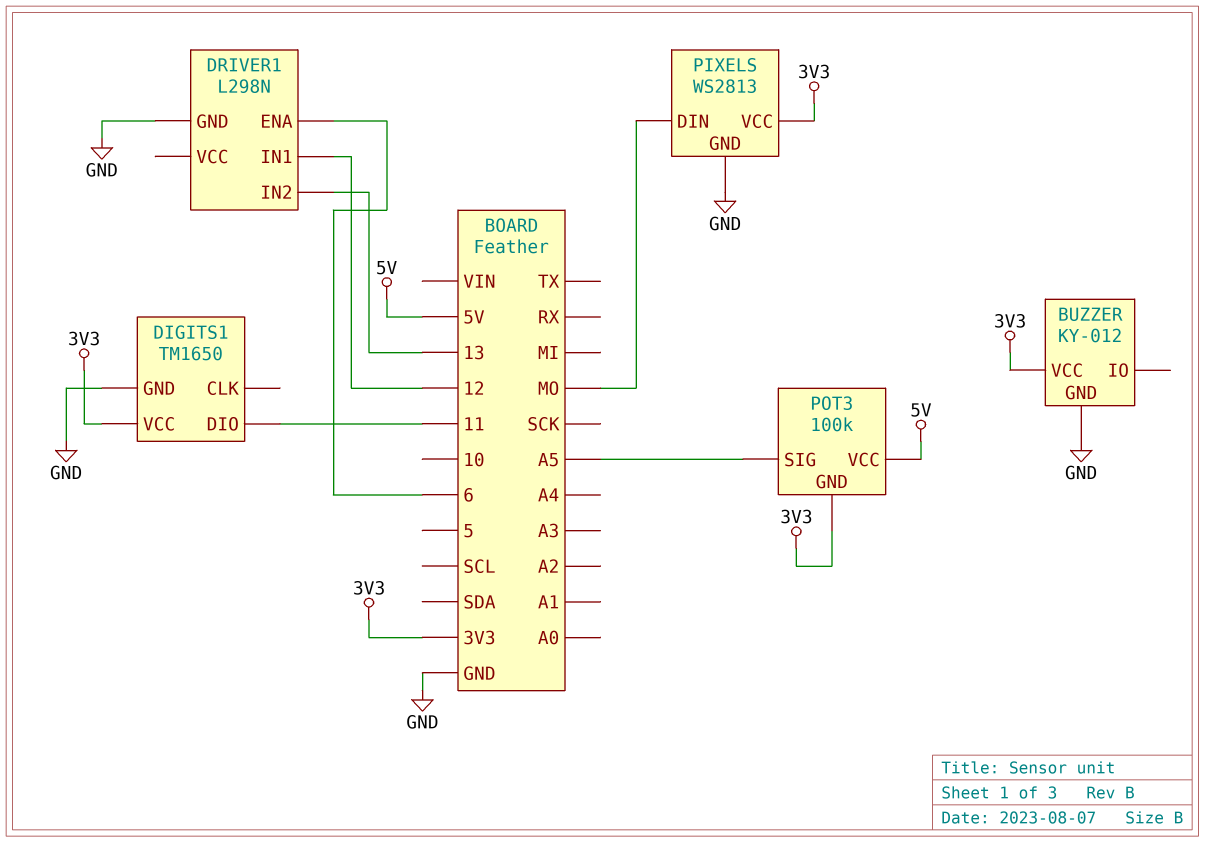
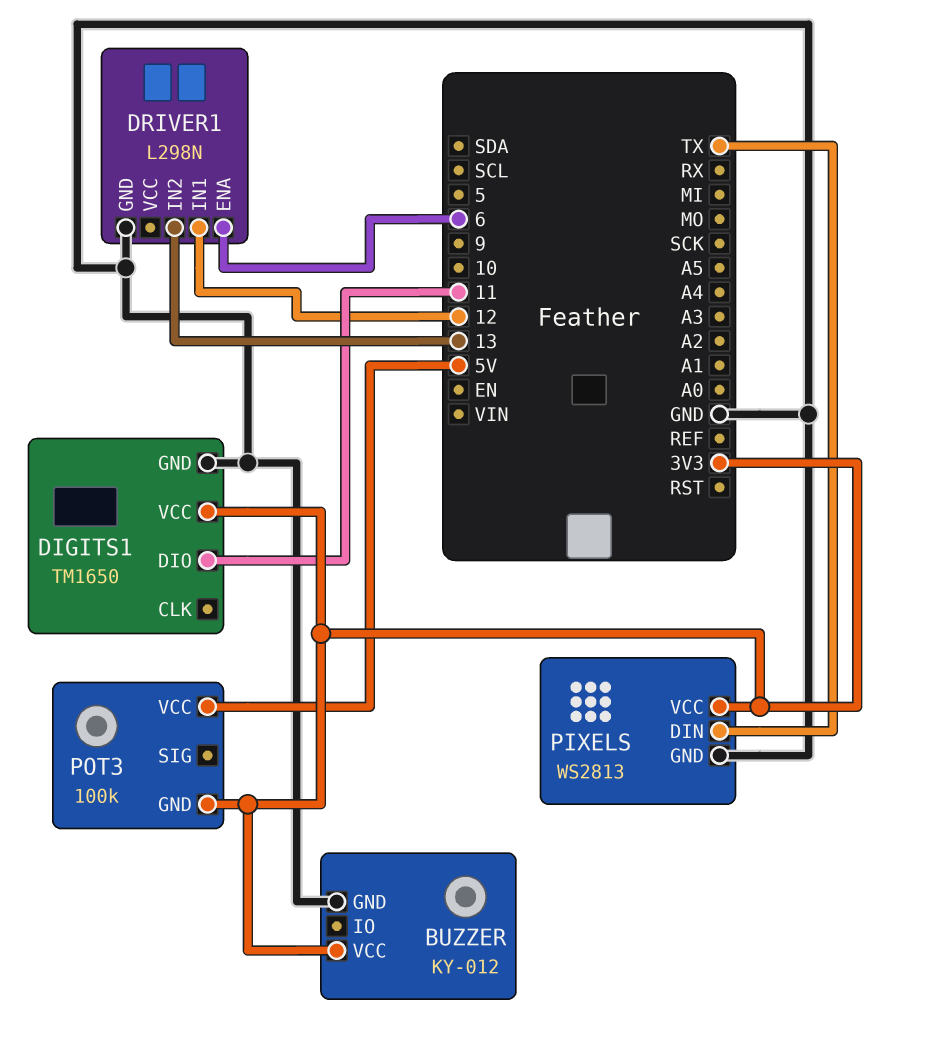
PIXELS pin DIN: MO -> TX
POT3 pin SIG: A5 -> none

